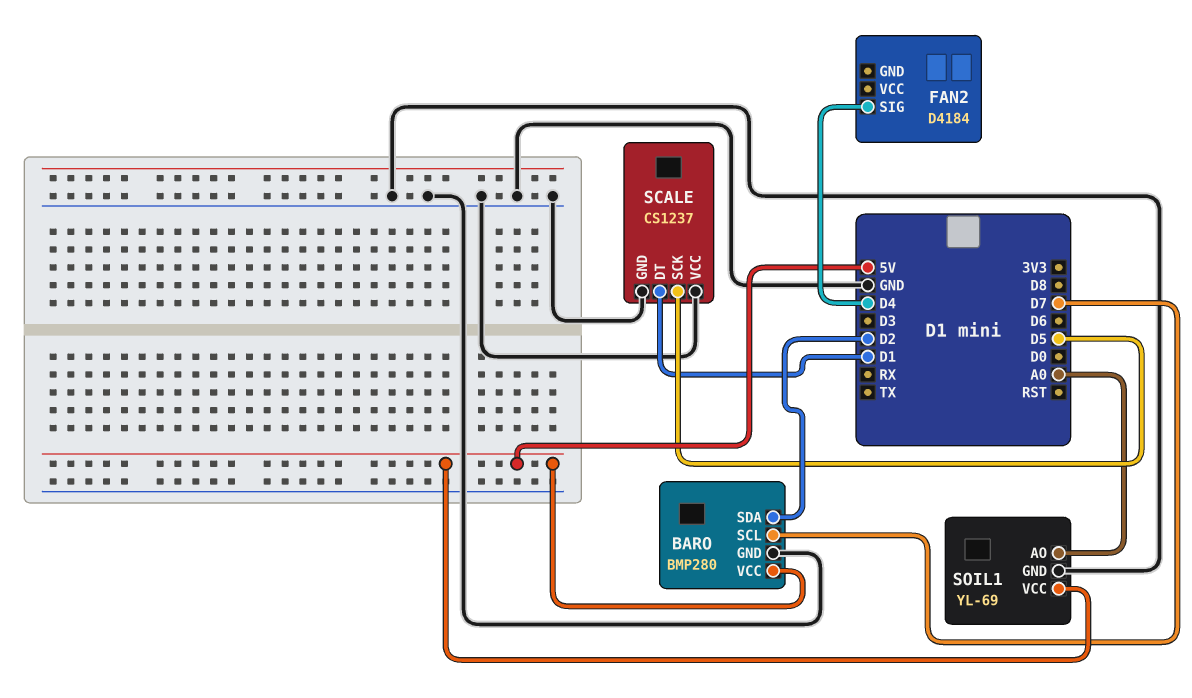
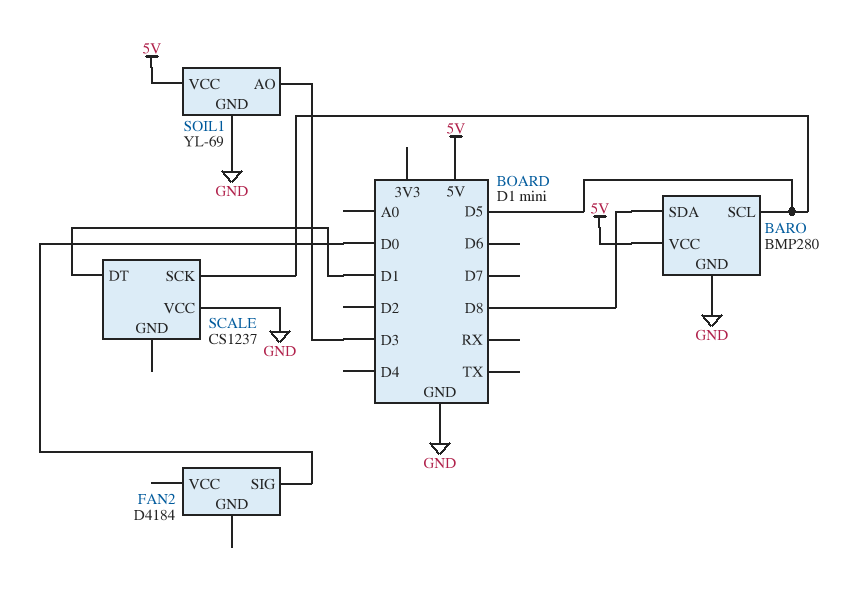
BARO pin SCL: D7 -> D5
BARO pin SDA: D2 -> D8
FAN2 pin SIG: D4 -> D0
SCALE pin GND: GND -> none
SOIL1 pin AO: A0 -> D3

